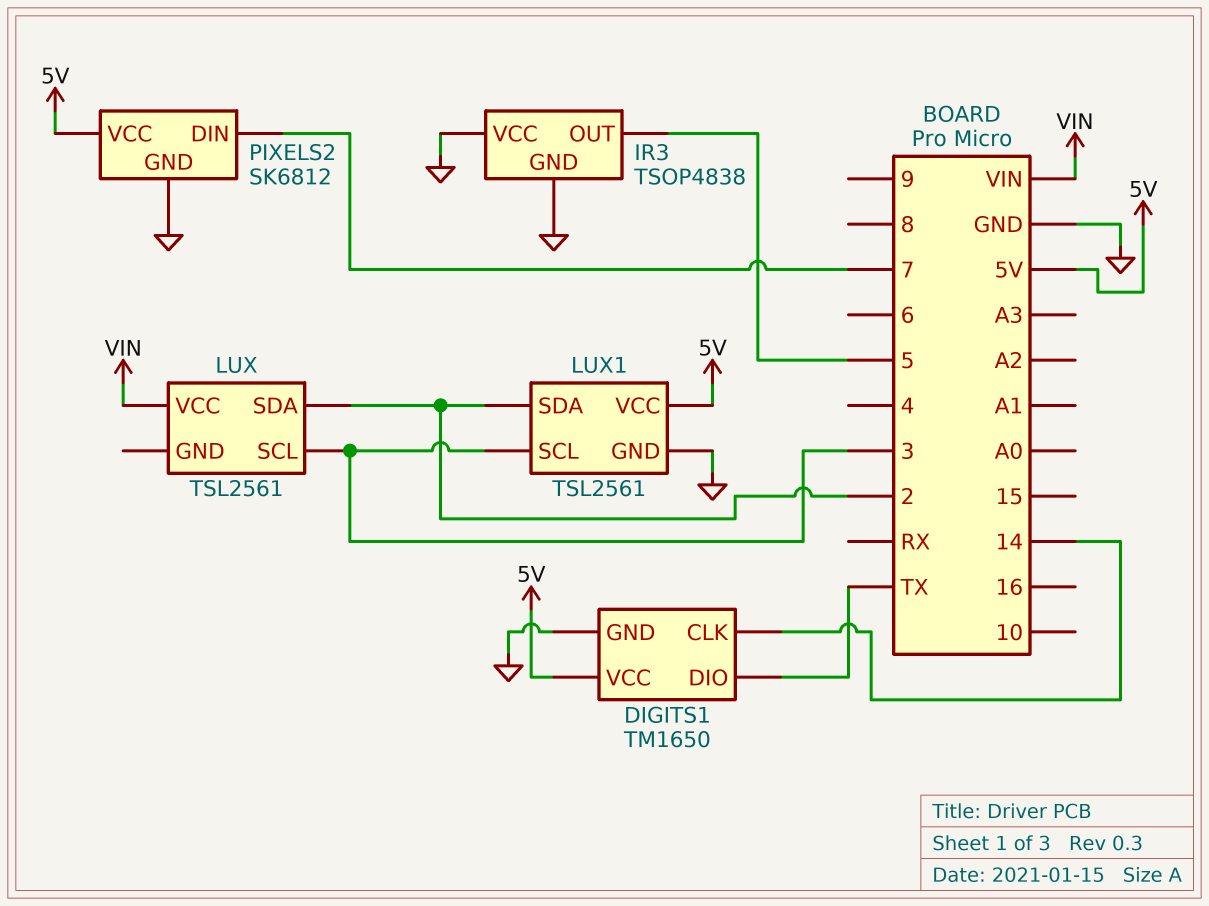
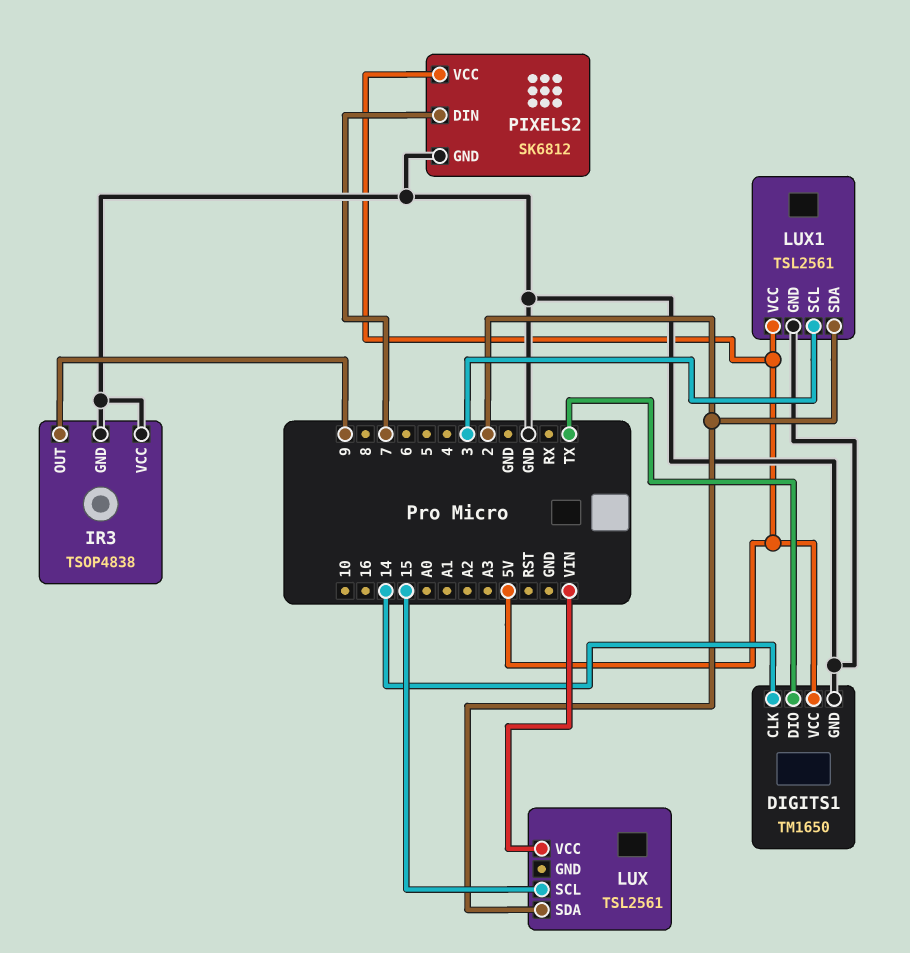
IR3 pin OUT: 5 -> 9
LUX pin SCL: 3 -> 15

